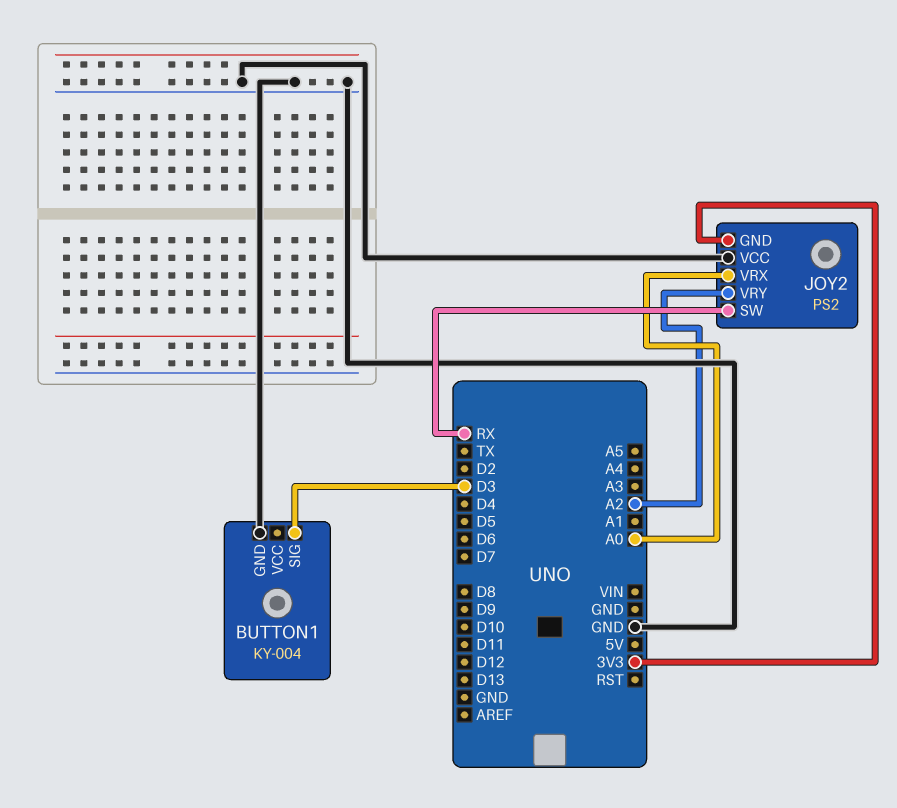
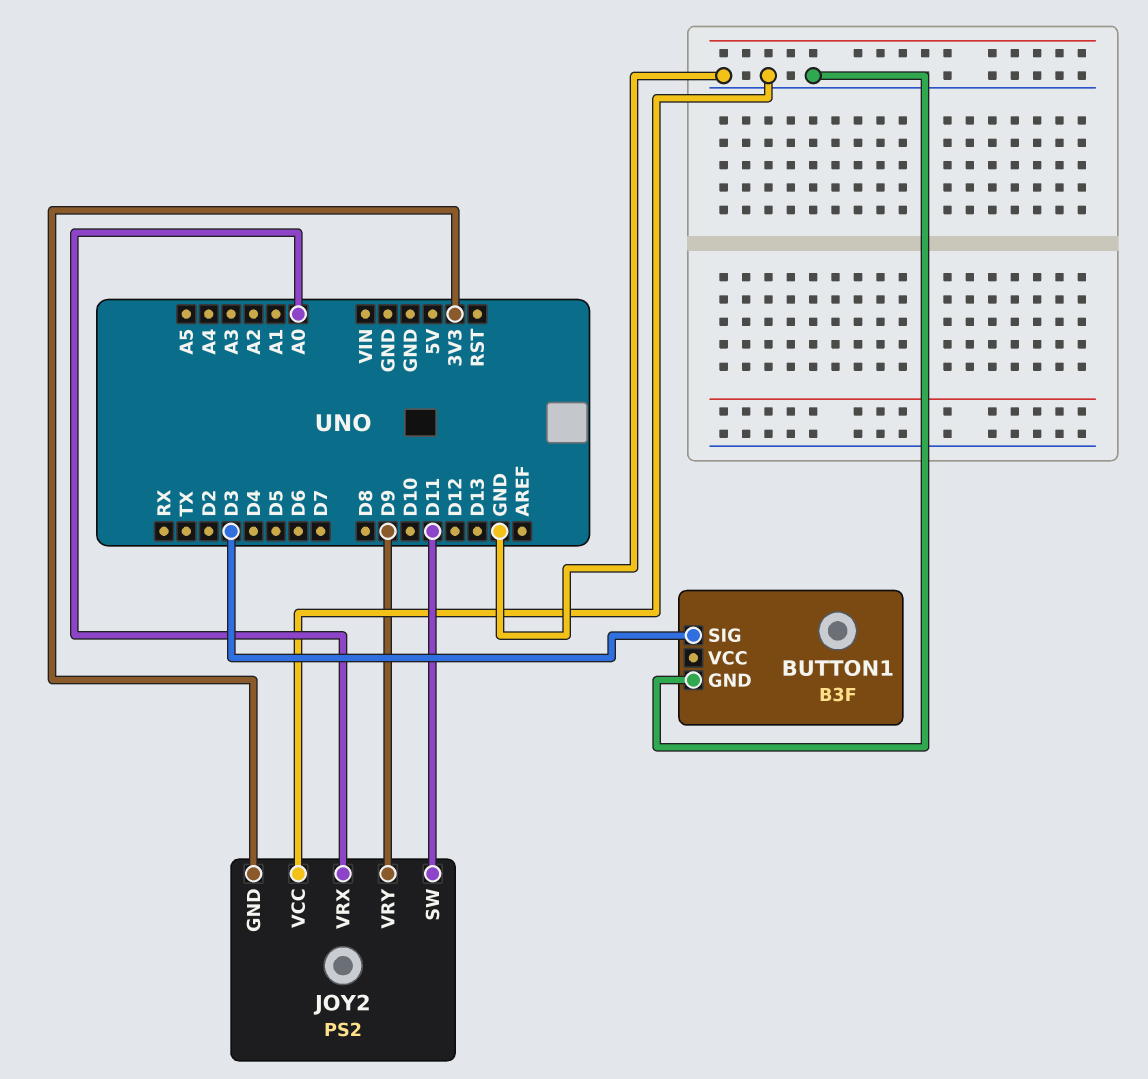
BUTTON1: KY-004 -> B3F
JOY2 pin SW: RX -> D11
JOY2 pin VRY: A2 -> D9

